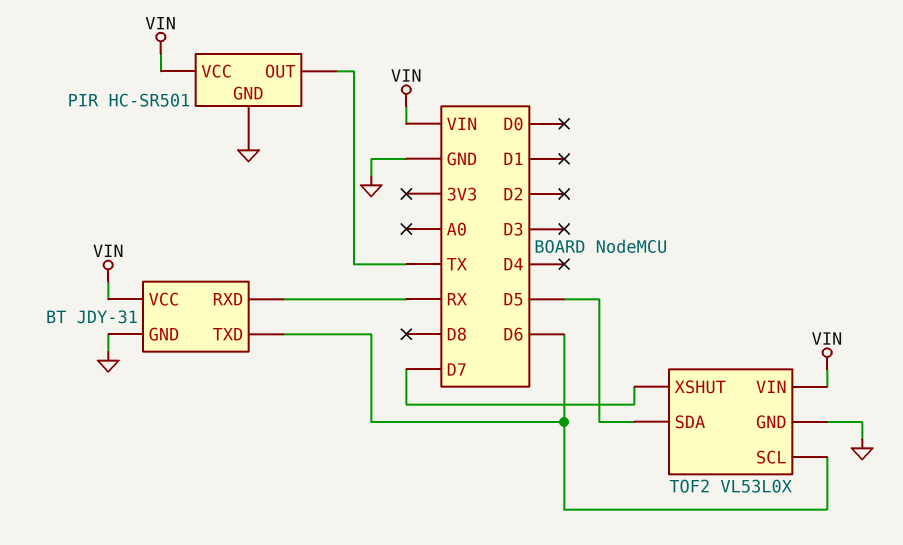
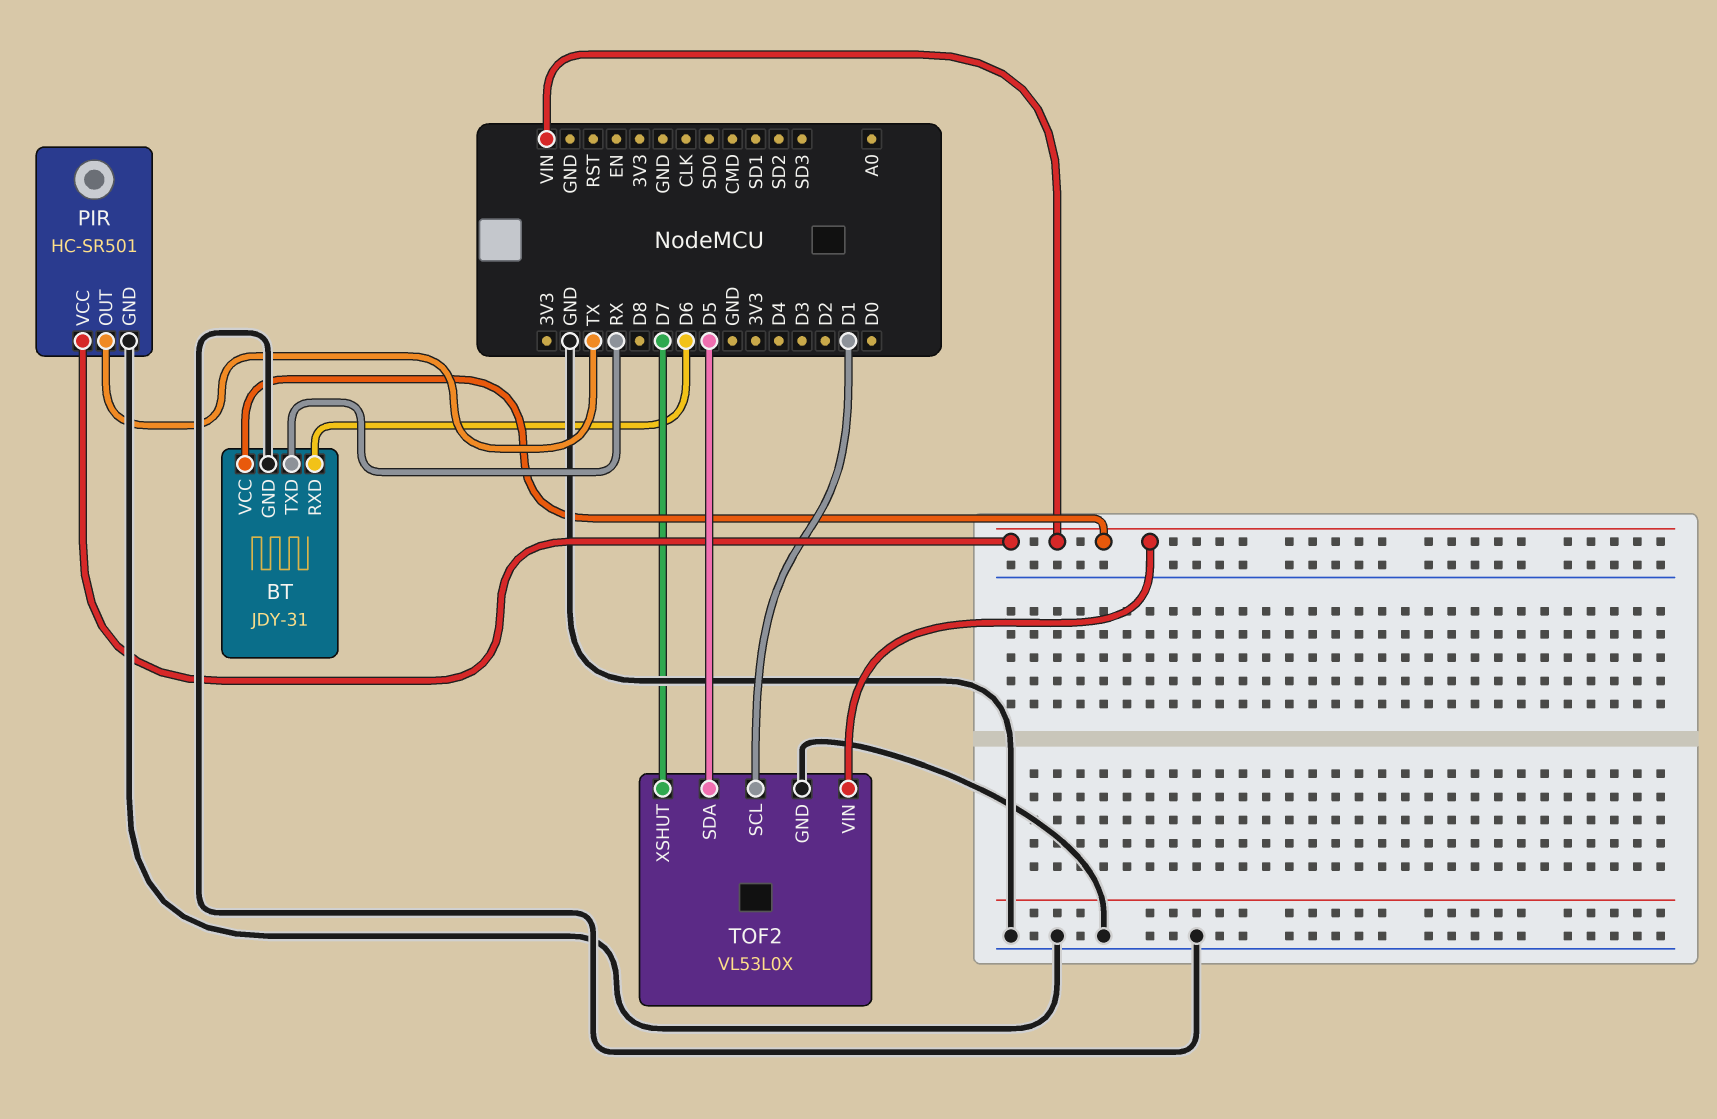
BT pin RXD: RX -> D6
BT pin TXD: D6 -> RX
TOF2 pin SCL: D6 -> D1

